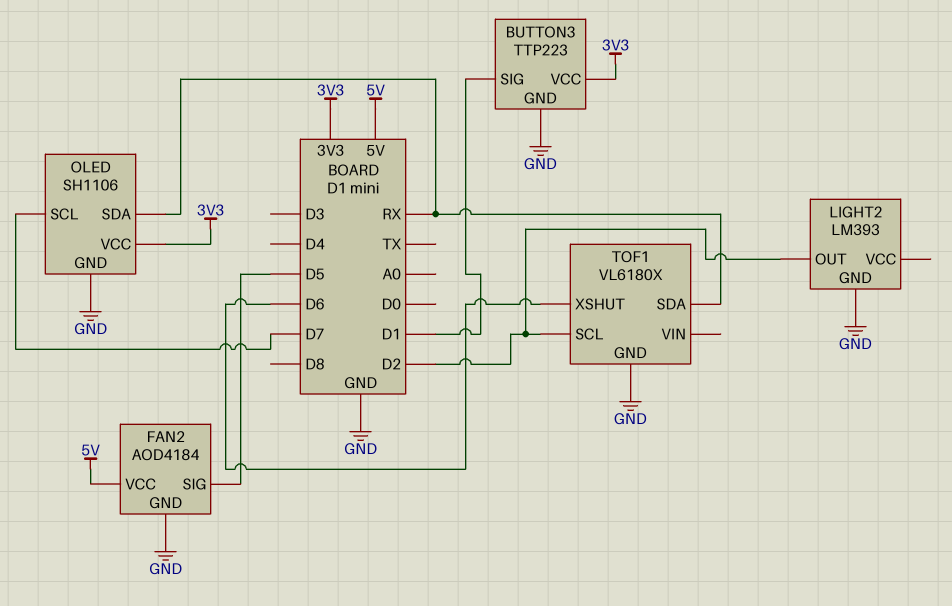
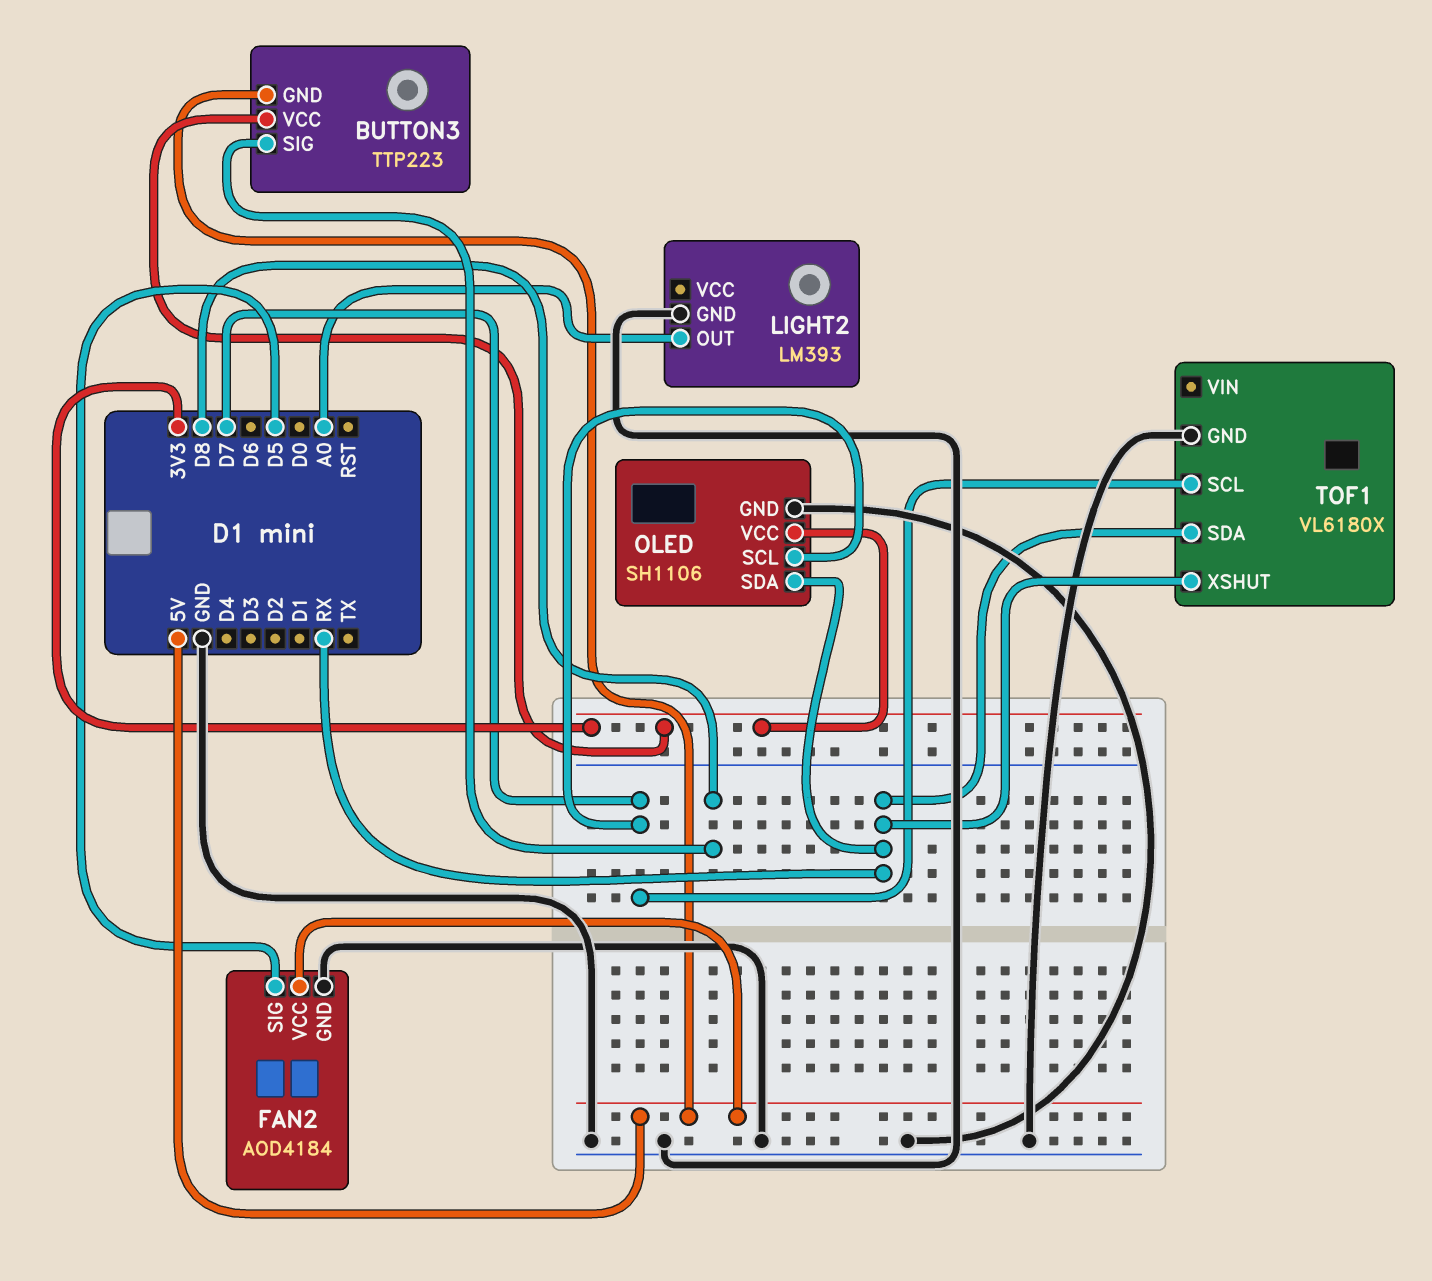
BUTTON3 pin GND: GND -> 5V
BUTTON3 pin SIG: D1 -> D8
LIGHT2 pin OUT: D2 -> A0
TOF1 pin SCL: D2 -> D7
TOF1 pin XSHUT: D6 -> RX

